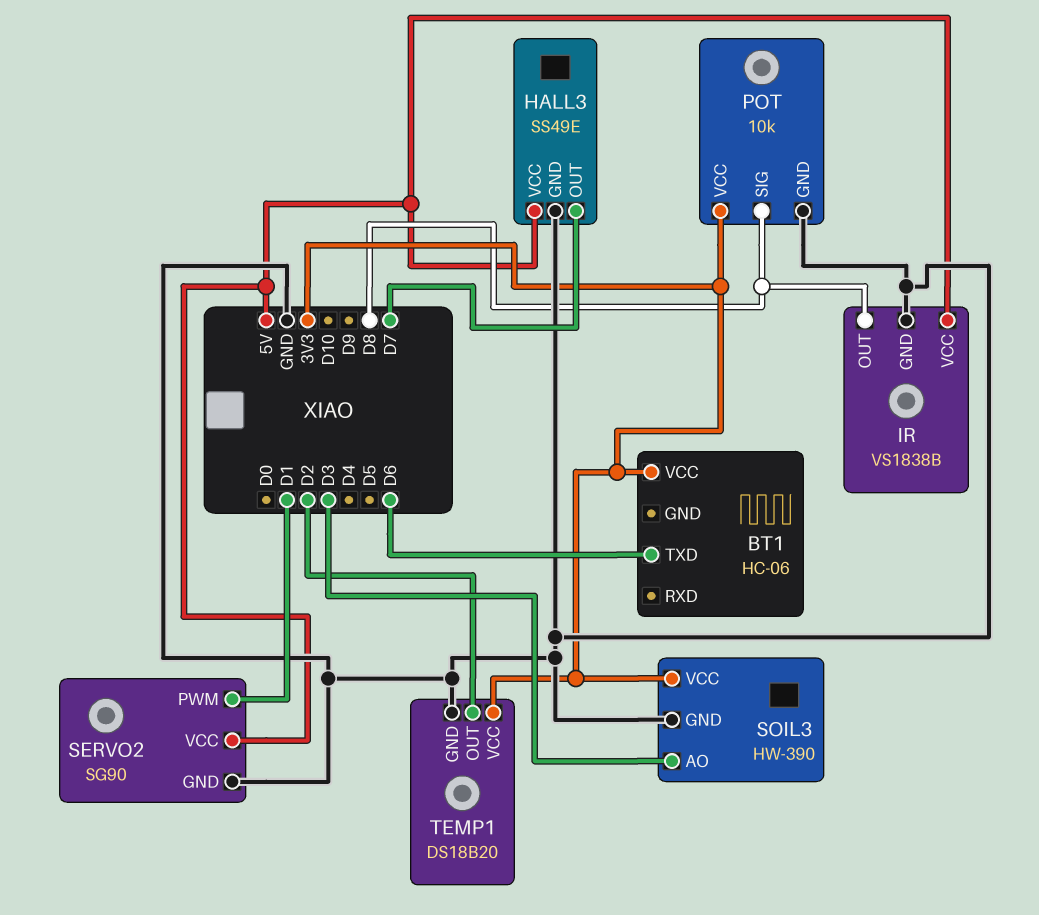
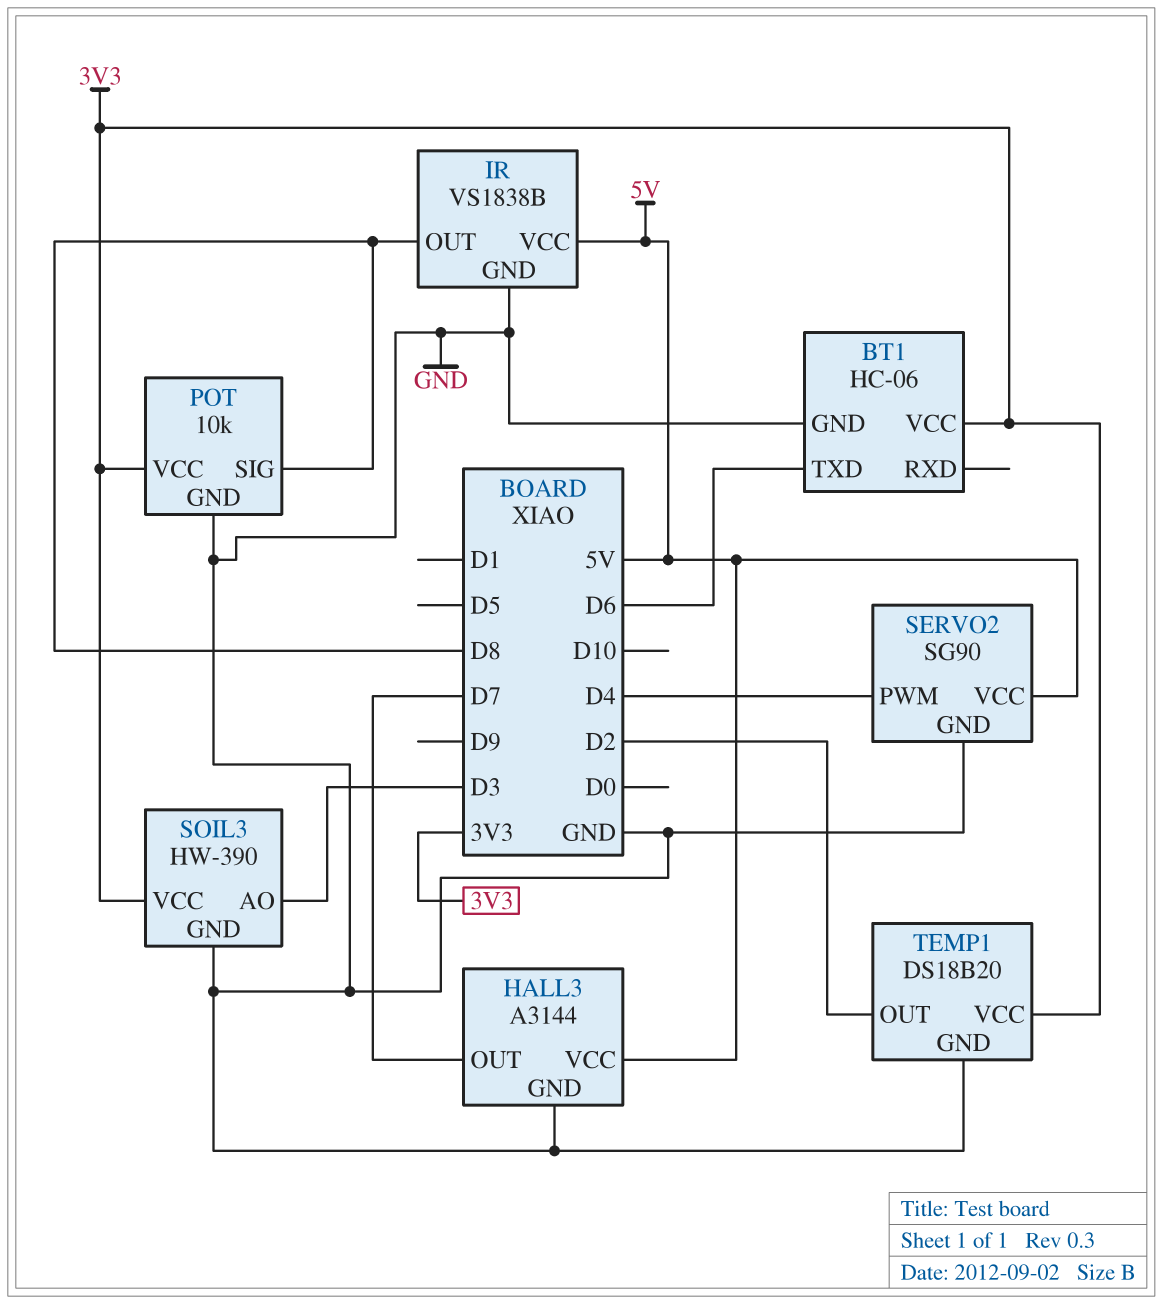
BT1 pin GND: none -> GND
HALL3: SS49E -> A3144
SERVO2 pin PWM: D1 -> D4

